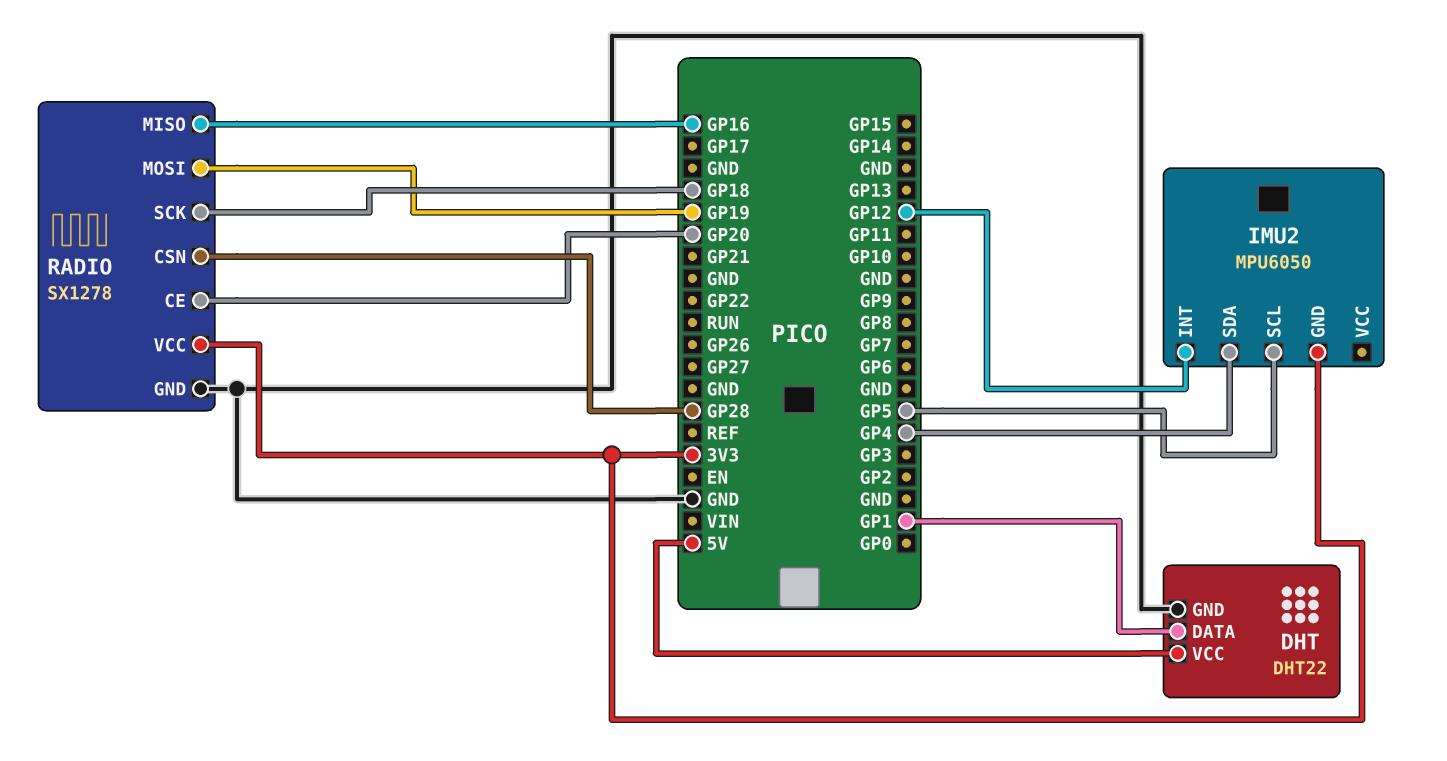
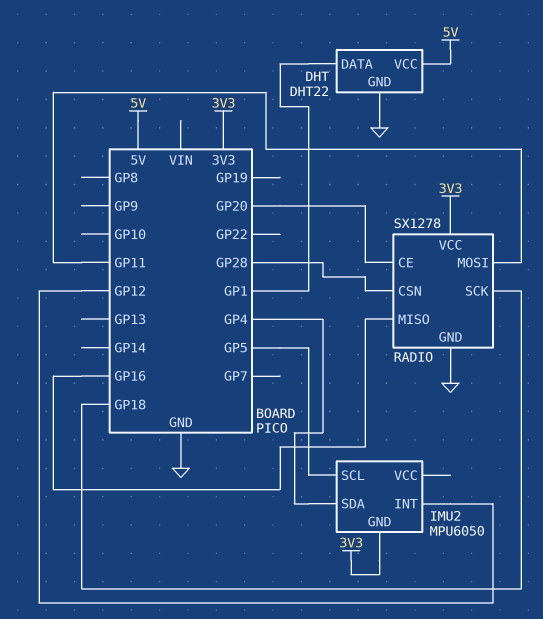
RADIO pin MOSI: GP19 -> GP11

